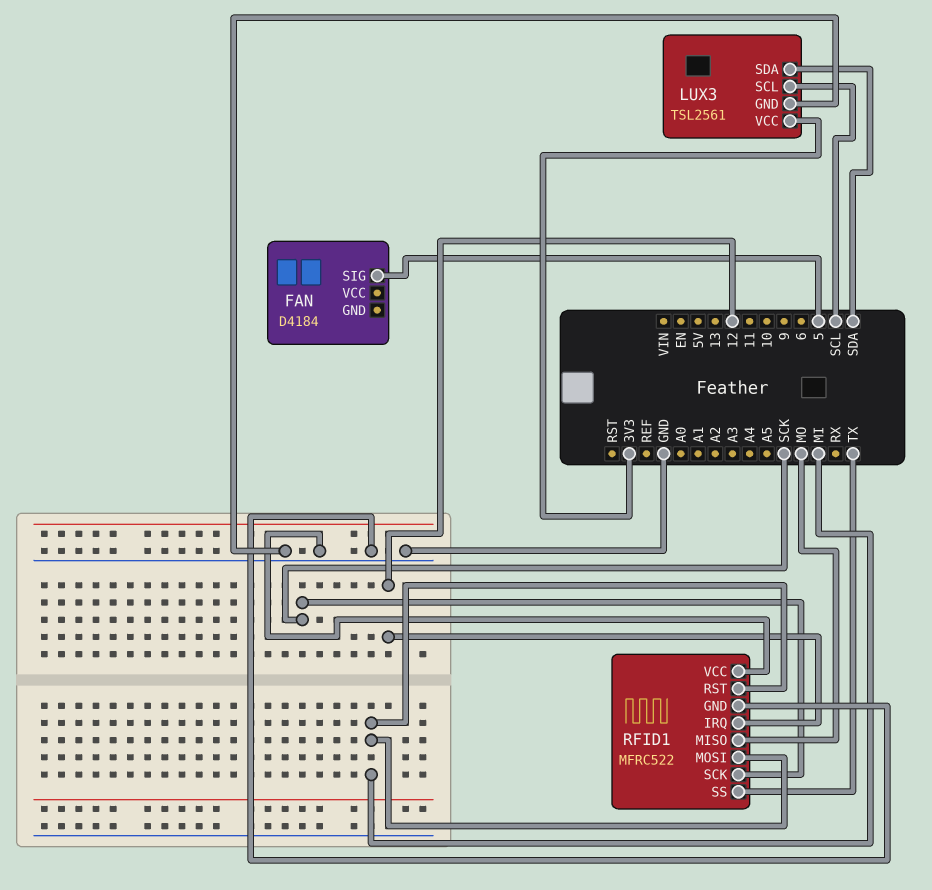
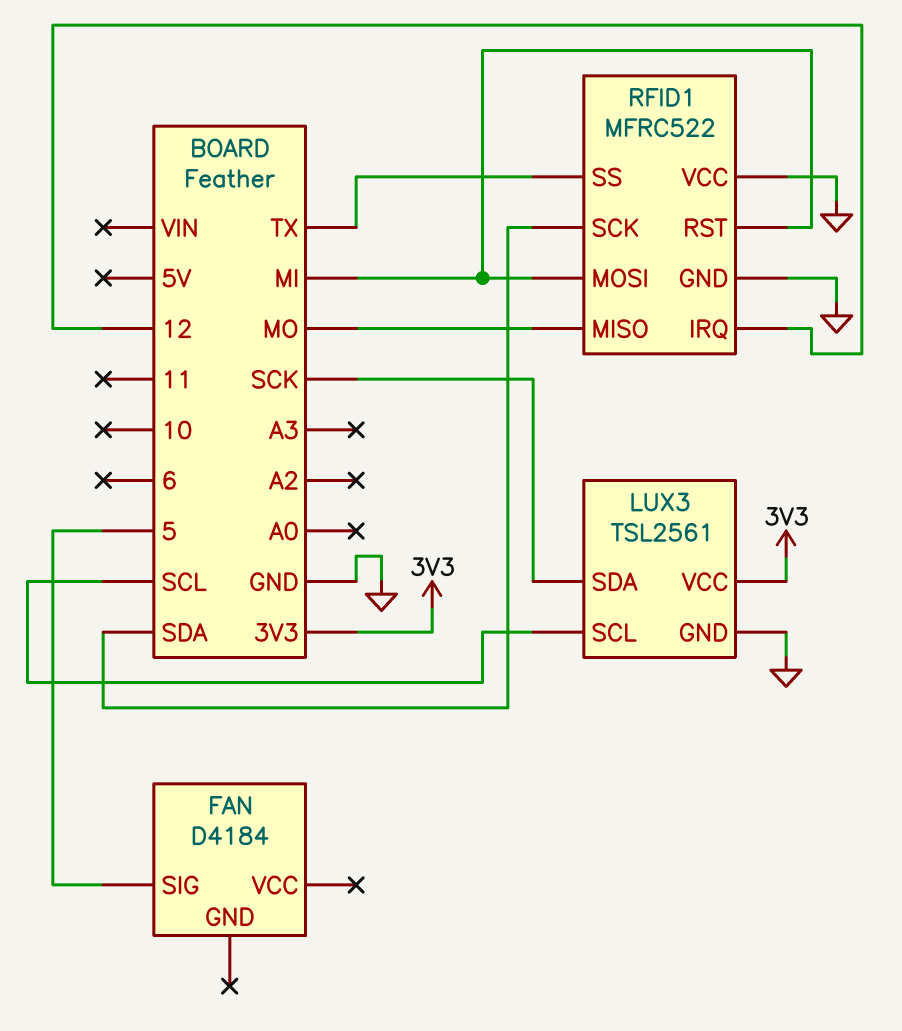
LUX3 pin SDA: SDA -> SCK
RFID1 pin SCK: SCK -> SDA

